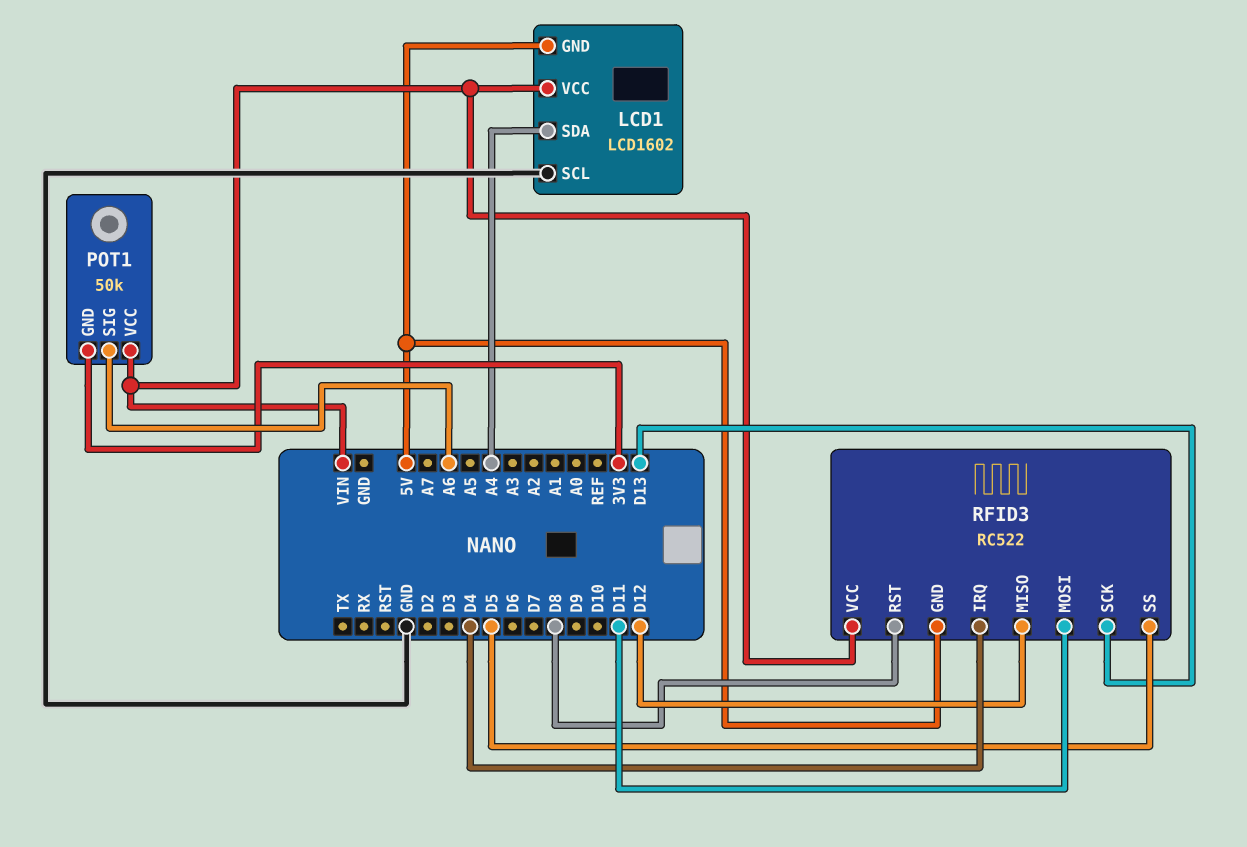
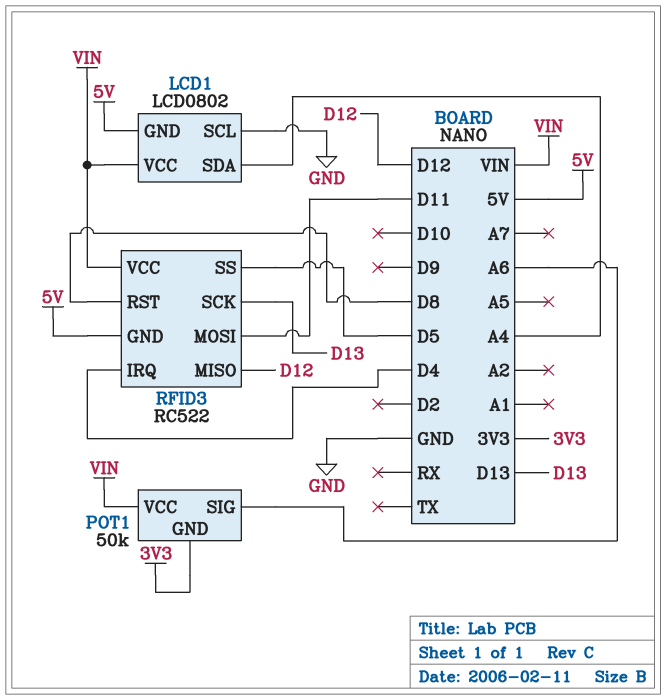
LCD1: LCD1602 -> LCD0802

